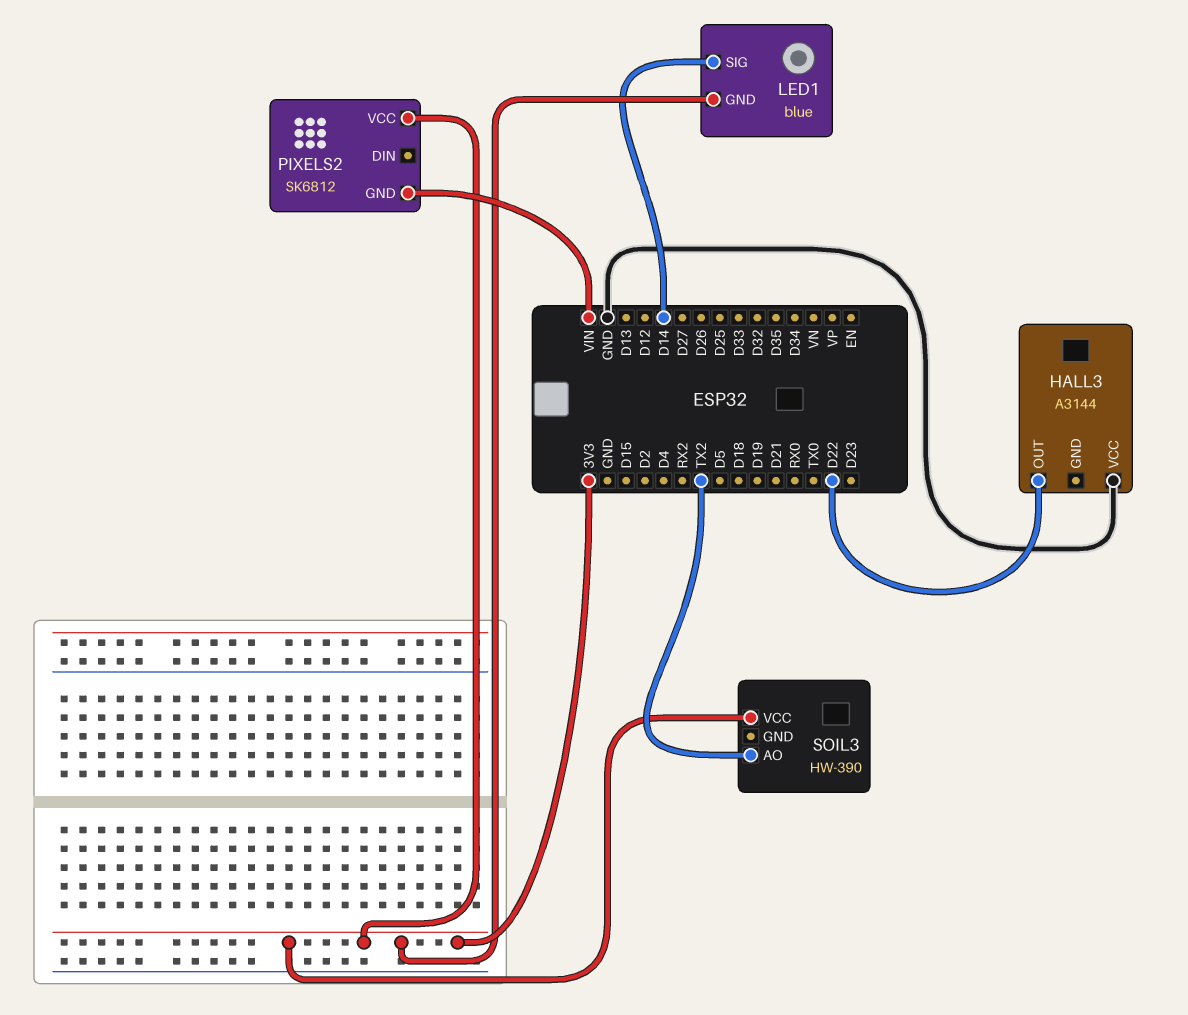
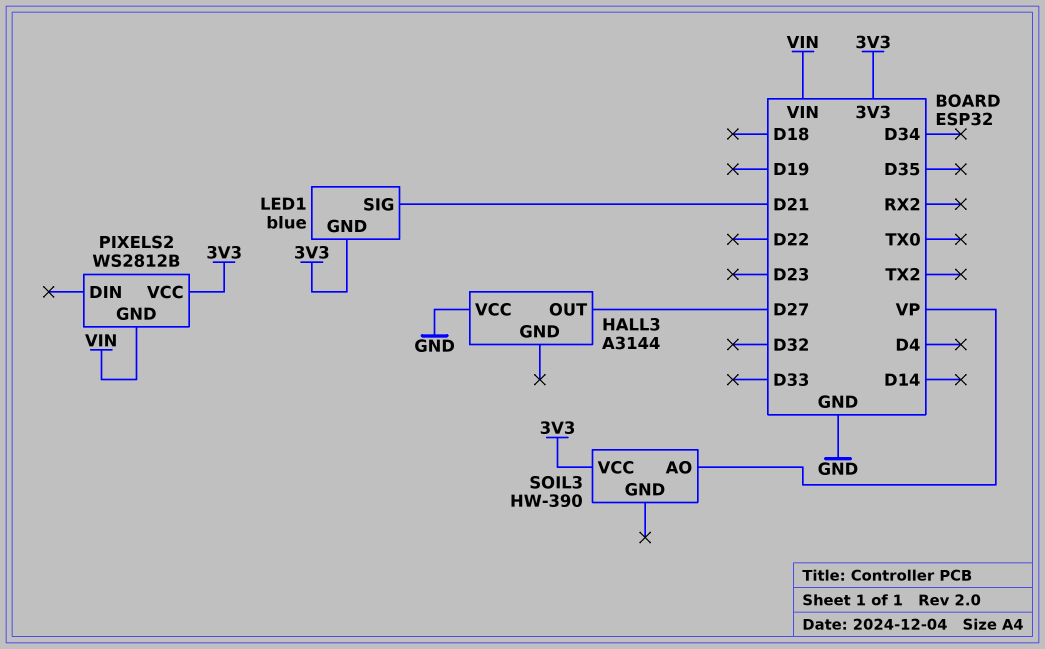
HALL3 pin OUT: D22 -> D27
LED1 pin SIG: D14 -> D21
PIXELS2: SK6812 -> WS2812B
SOIL3 pin AO: TX2 -> VP

